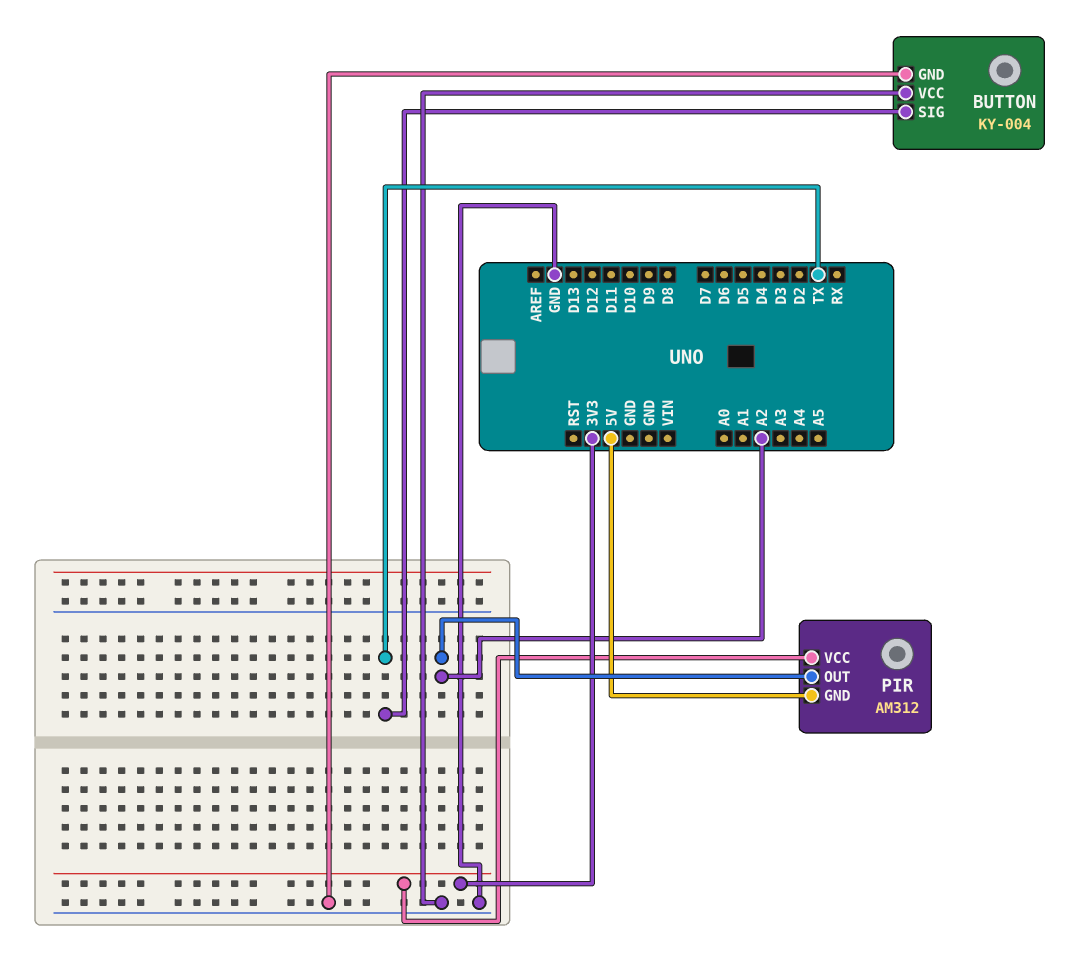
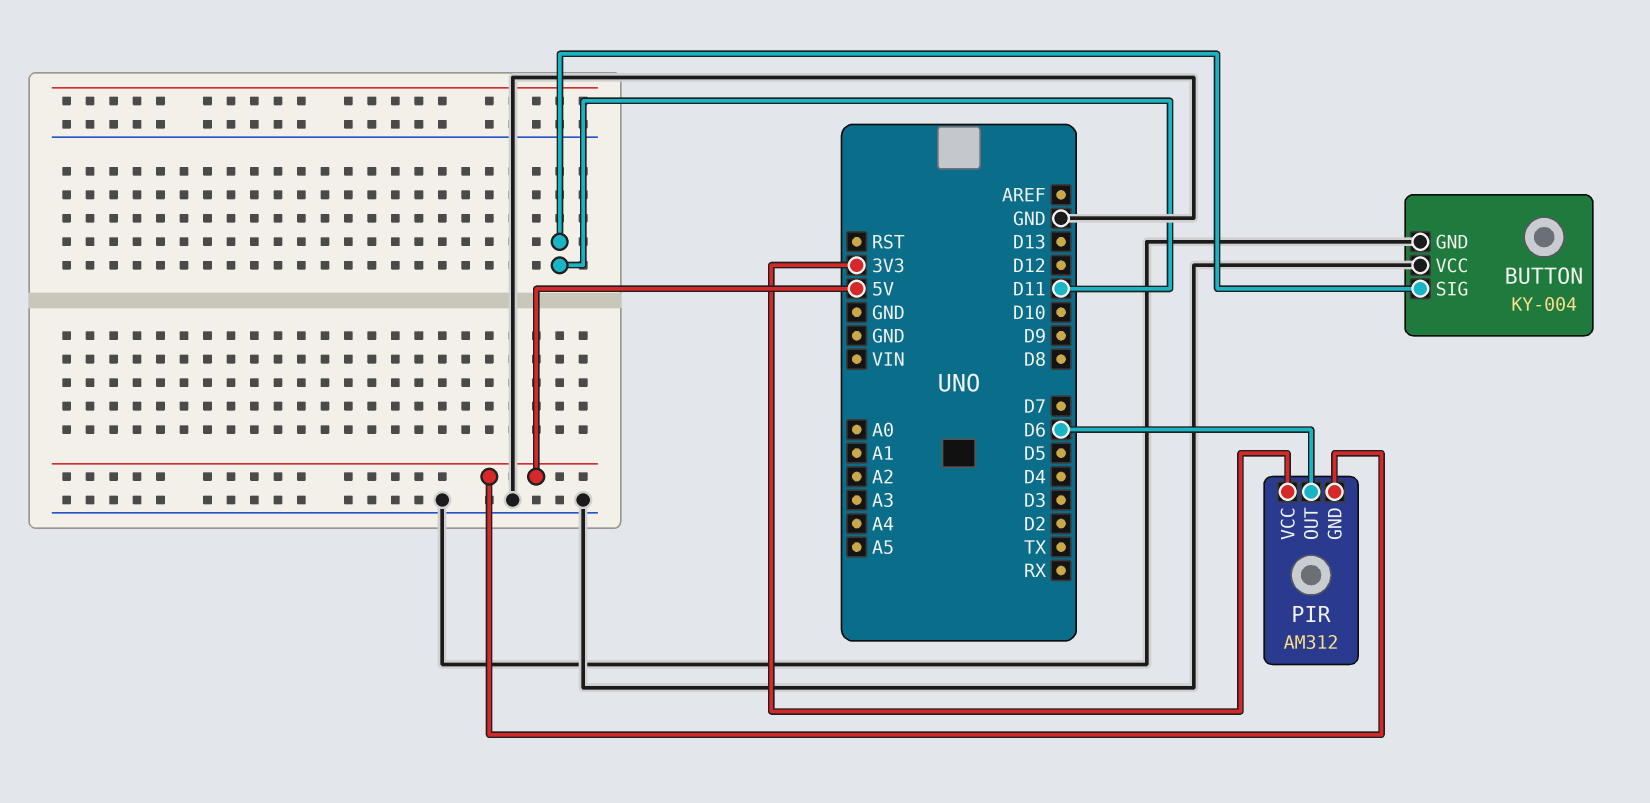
BUTTON pin SIG: TX -> D11
PIR pin OUT: A2 -> D6

